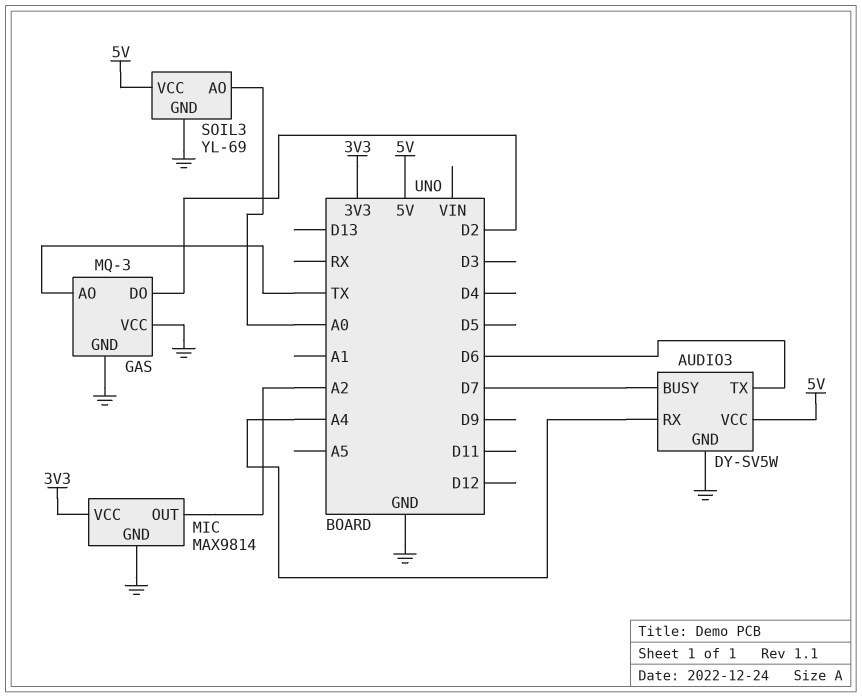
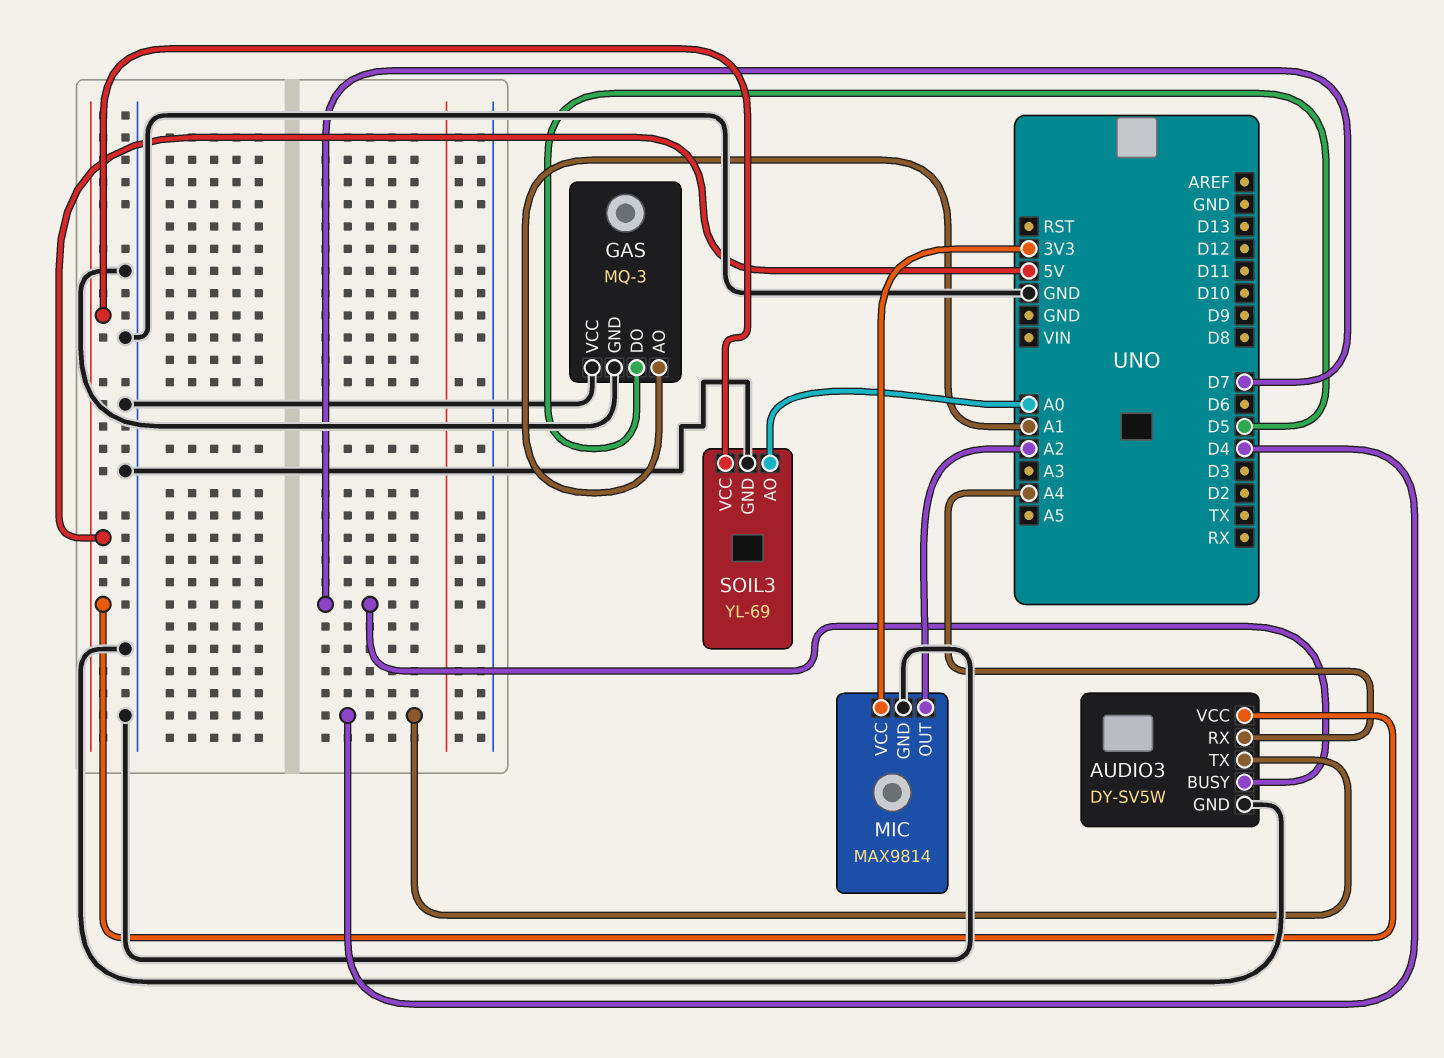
AUDIO3 pin TX: D6 -> D4
GAS pin AO: TX -> A1
GAS pin DO: D2 -> D5

